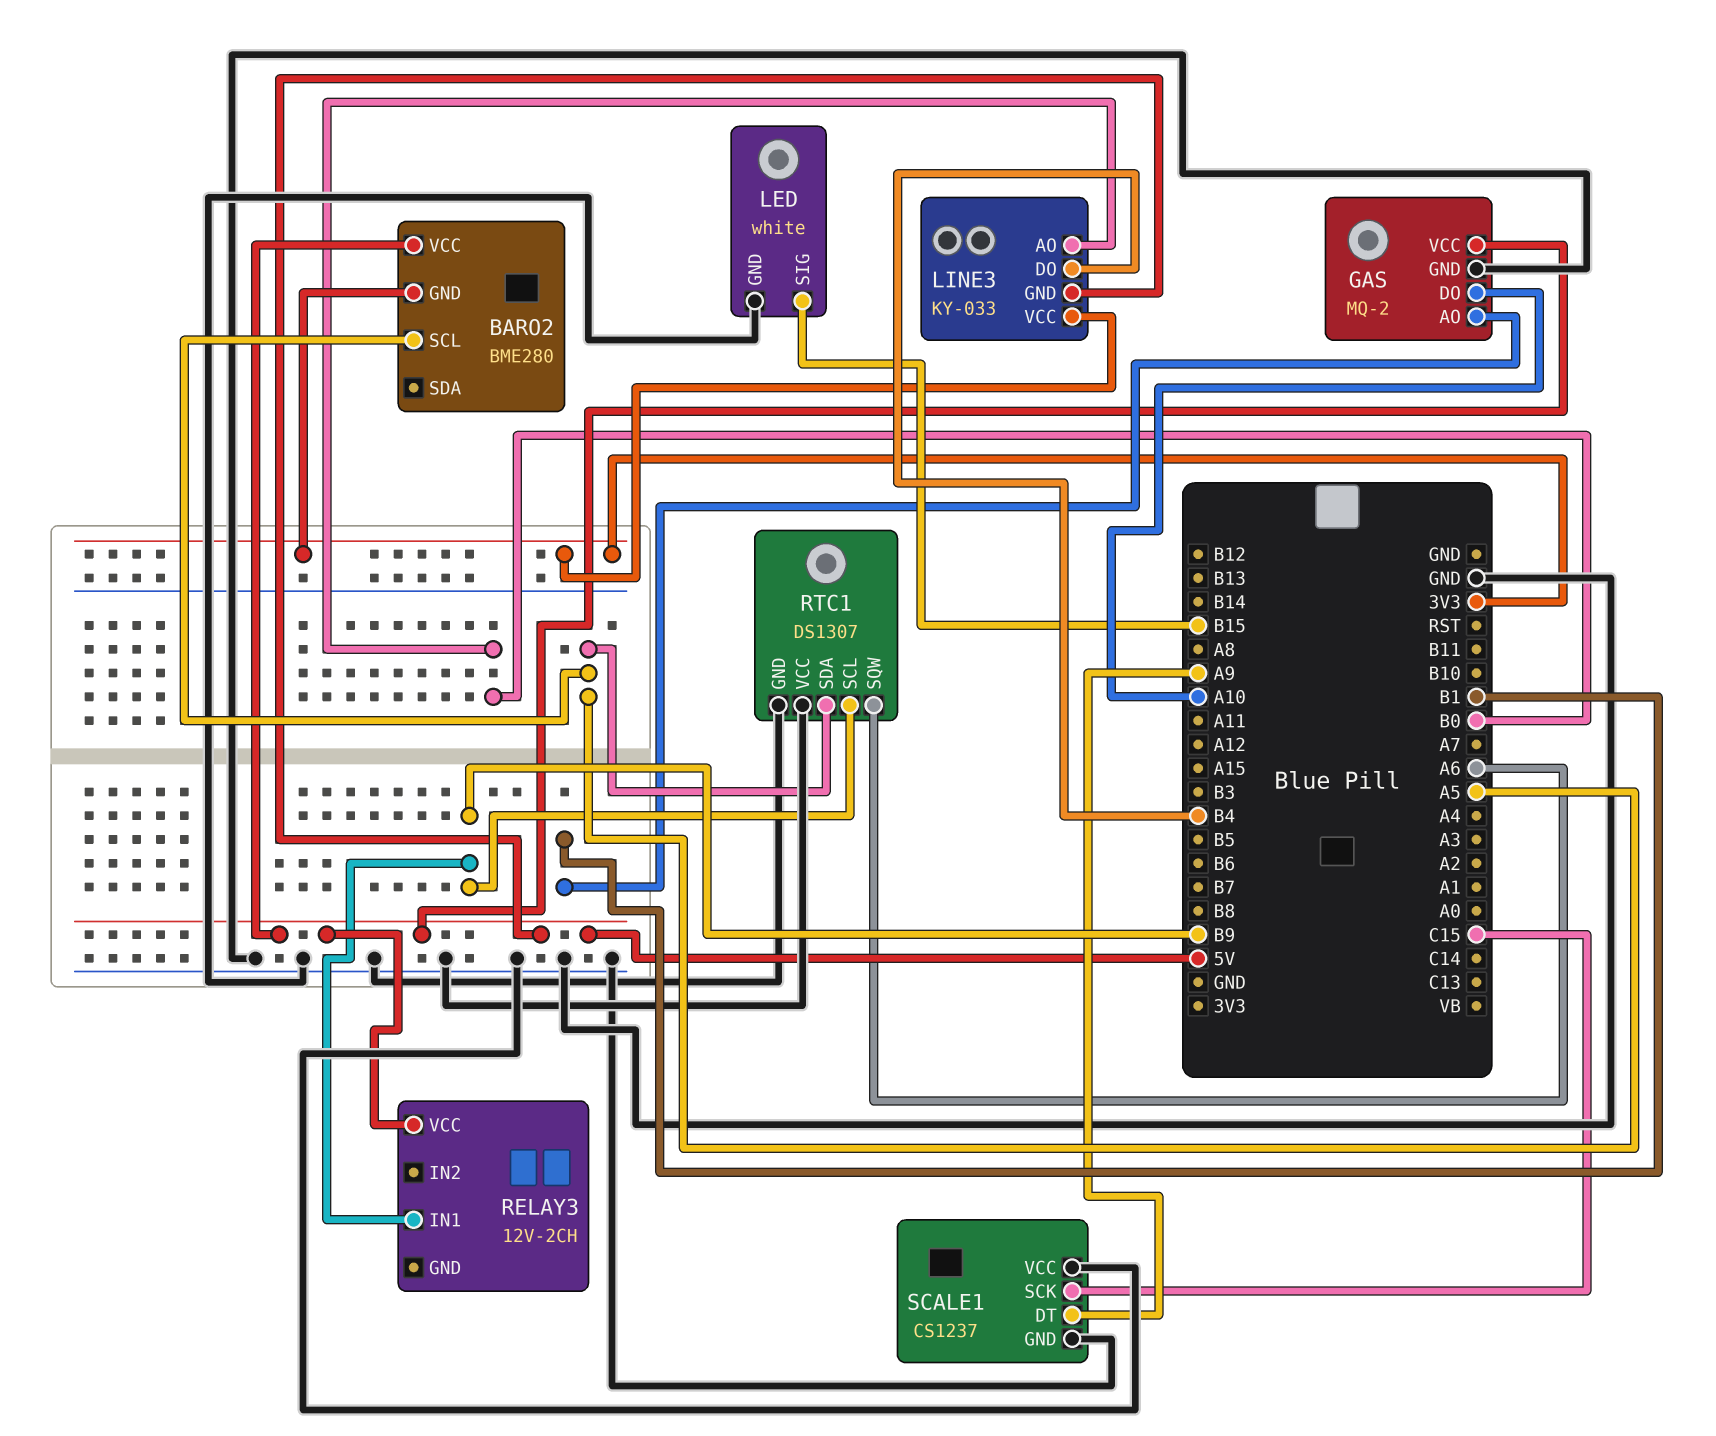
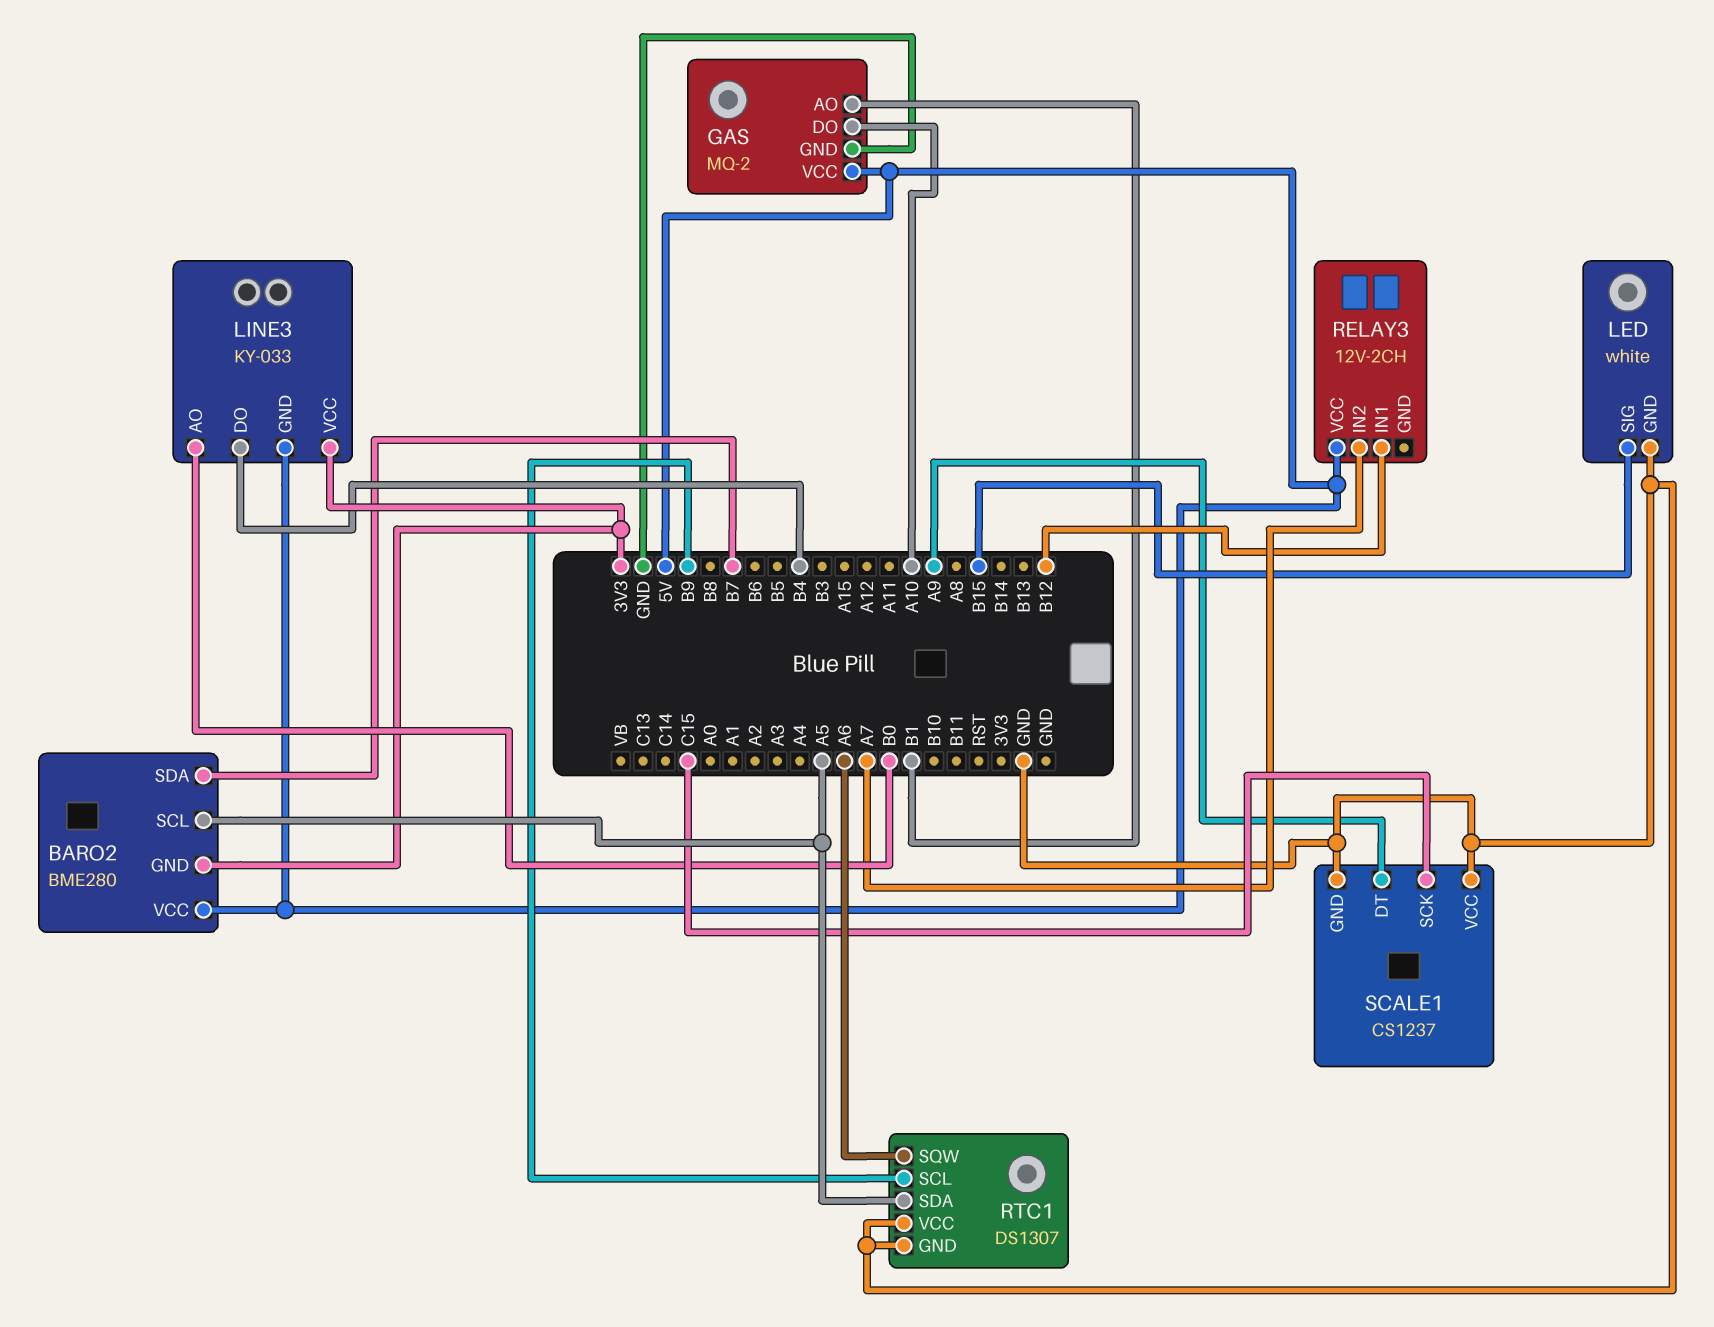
BARO2 pin SDA: none -> B7
RELAY3 pin IN1: B9 -> B12
RELAY3 pin IN2: none -> A7

